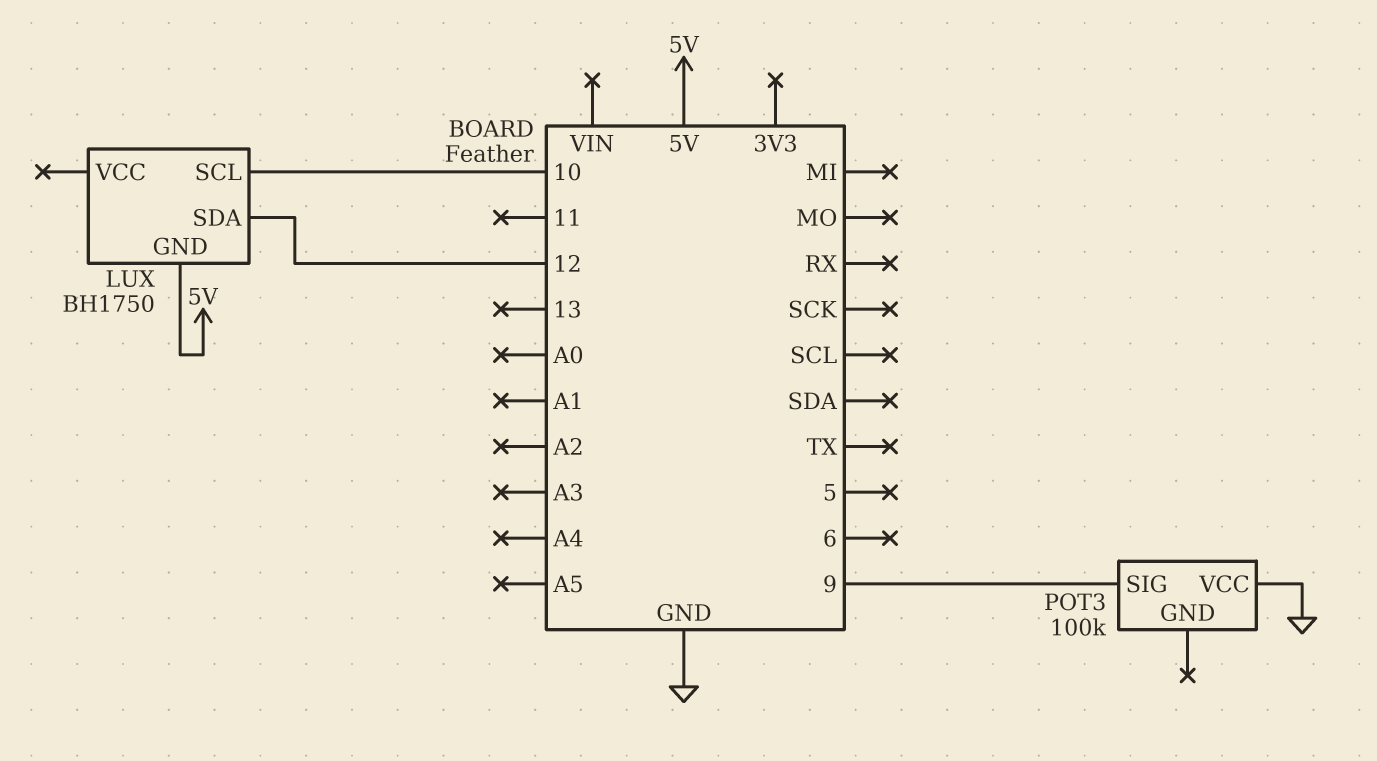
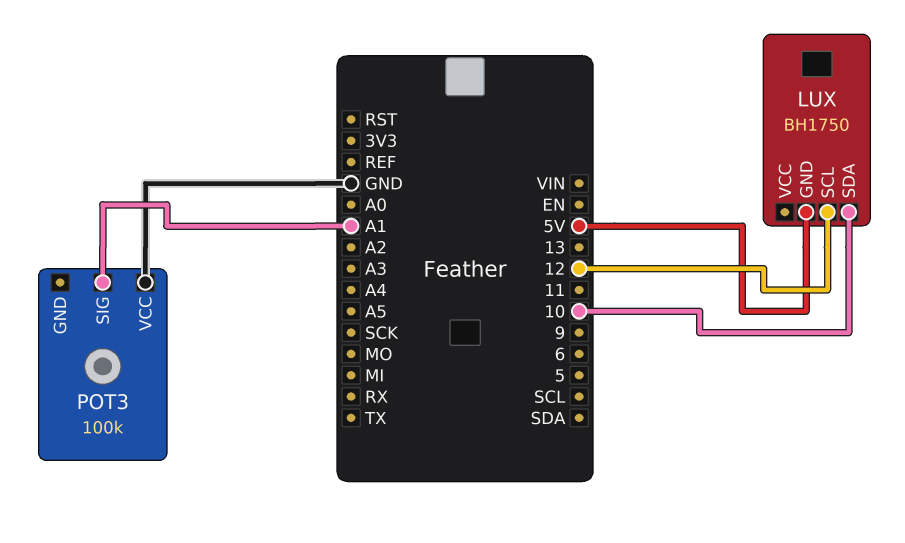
LUX pin SCL: 10 -> 12
LUX pin SDA: 12 -> 10
POT3 pin SIG: 9 -> A1

